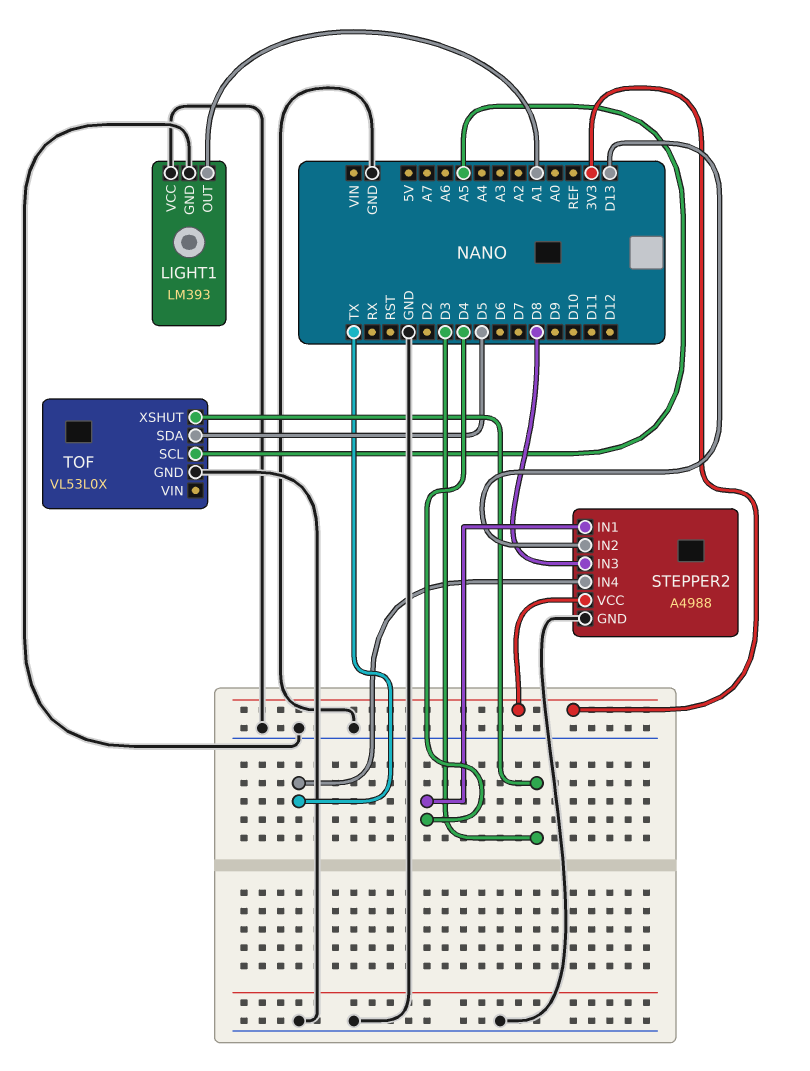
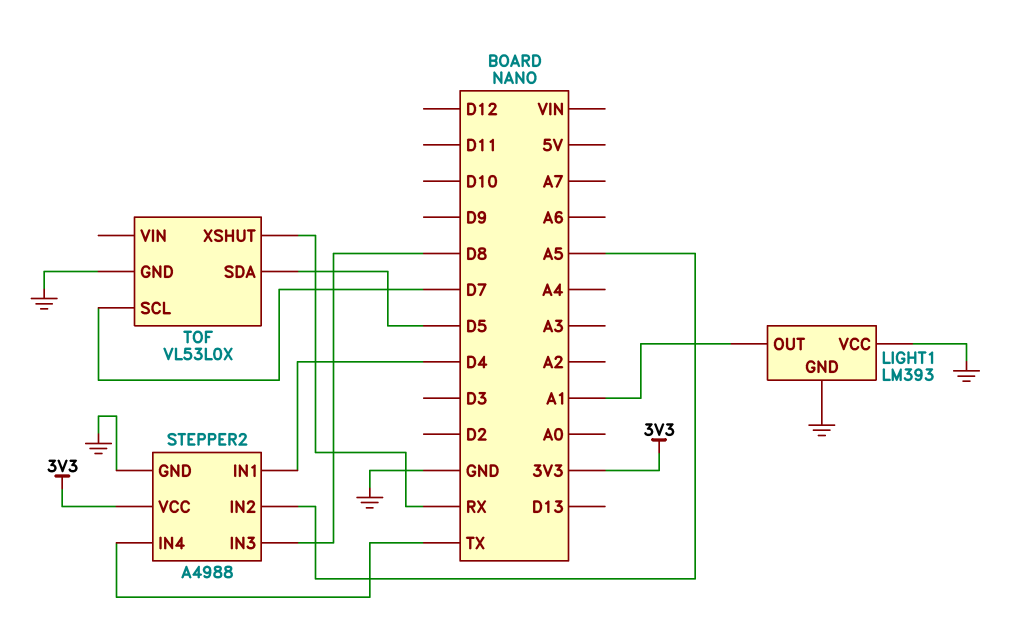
STEPPER2 pin IN2: D13 -> A5
TOF pin SCL: A5 -> D7
TOF pin XSHUT: D3 -> RX

